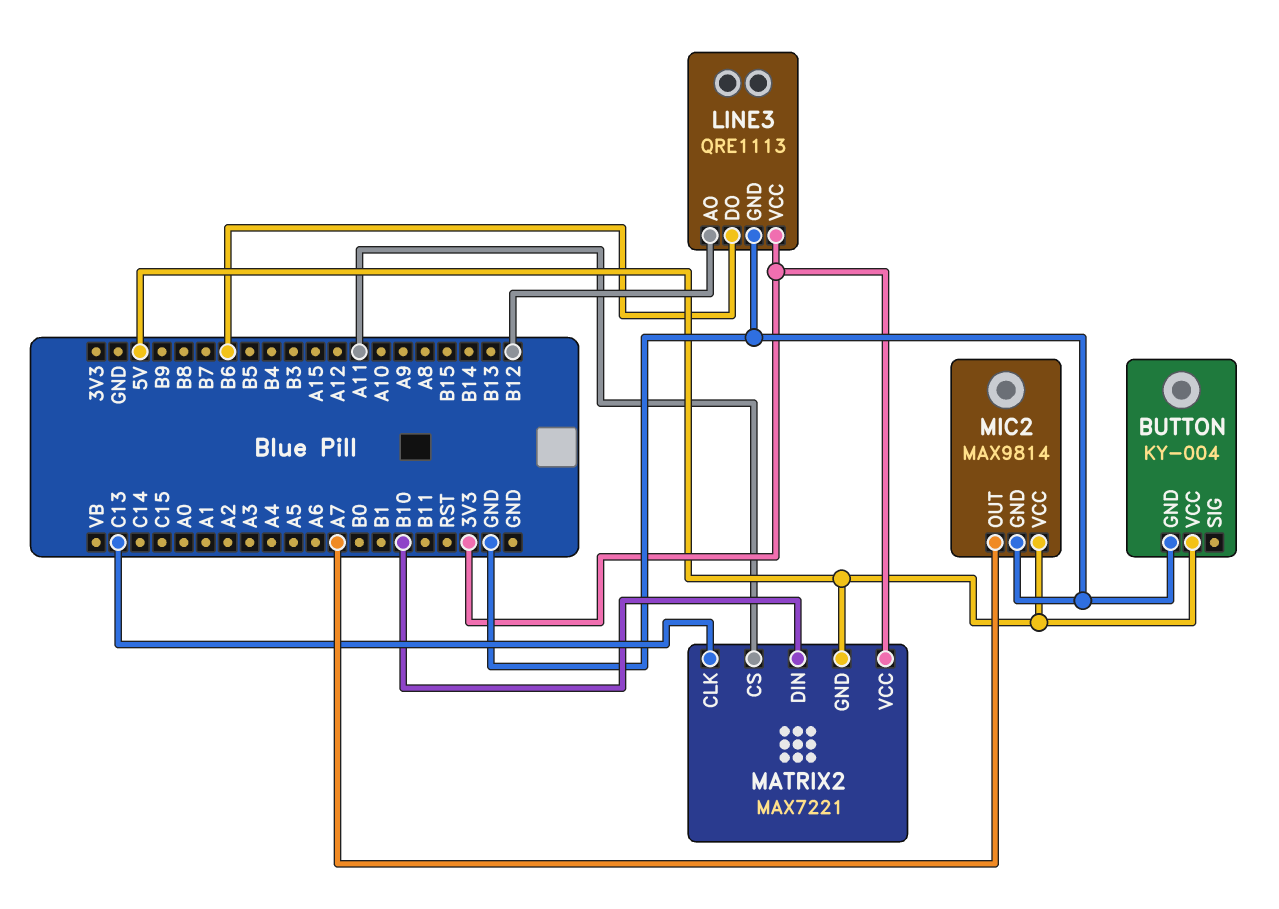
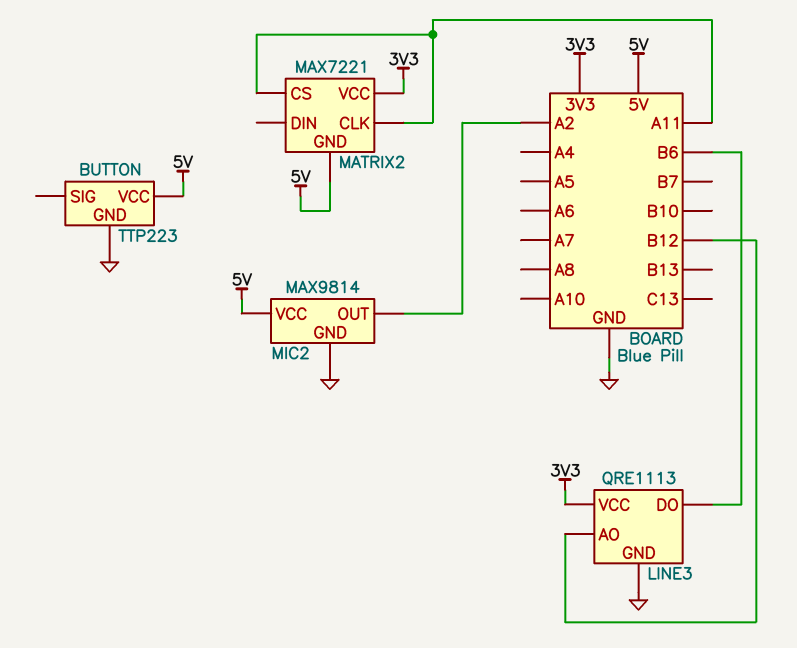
BUTTON: KY-004 -> TTP223
MATRIX2 pin CLK: C13 -> A11
MATRIX2 pin DIN: B10 -> none
MIC2 pin OUT: A7 -> A2

